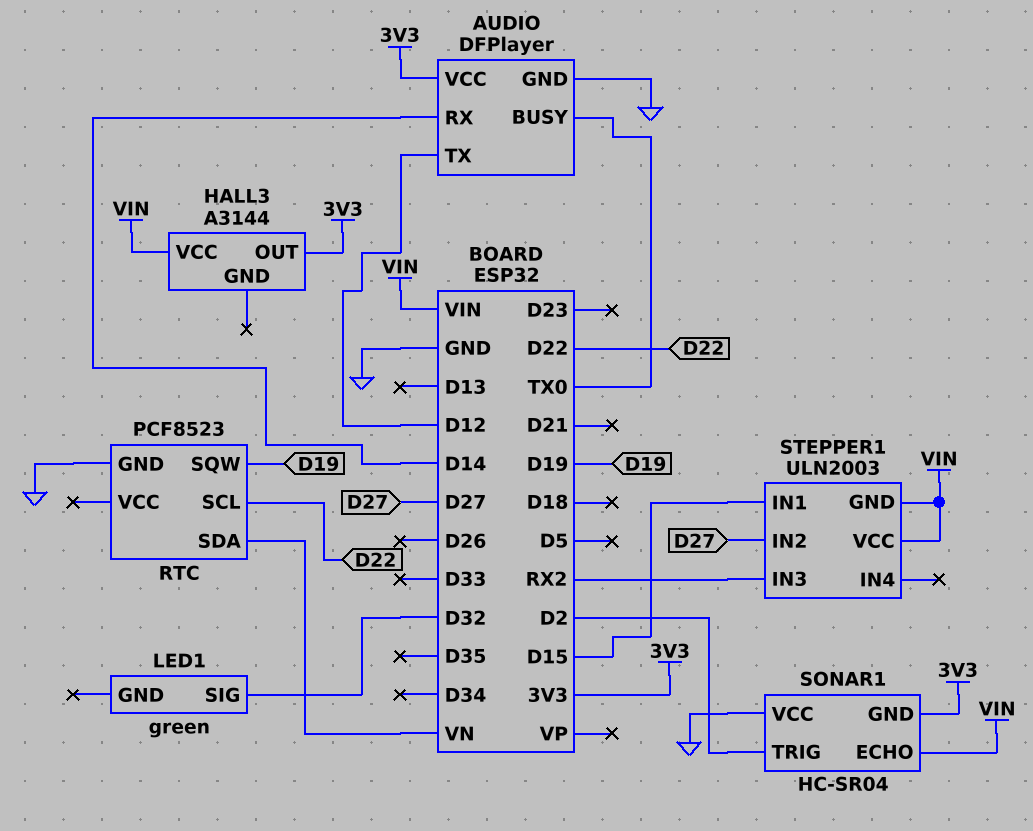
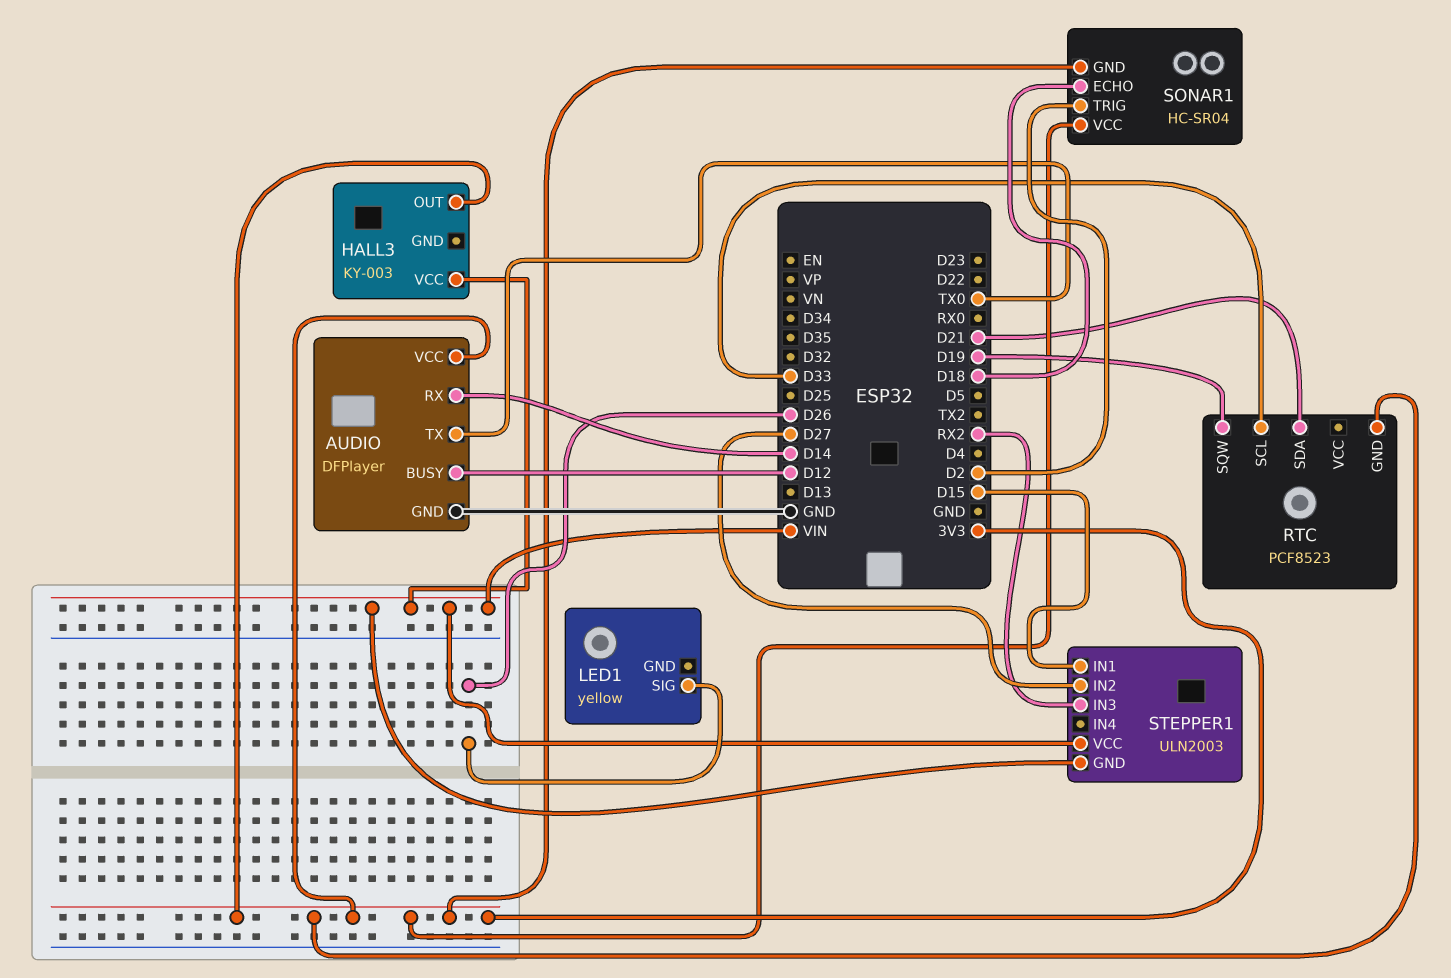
AUDIO pin BUSY: TX0 -> D12
AUDIO pin TX: D12 -> TX0
HALL3: A3144 -> KY-003
LED1: green -> yellow
LED1 pin SIG: D32 -> D26
RTC pin GND: GND -> 3V3
RTC pin SCL: D22 -> D33
RTC pin SDA: VN -> D21
SONAR1 pin ECHO: VIN -> D18
SONAR1 pin VCC: GND -> 3V3

